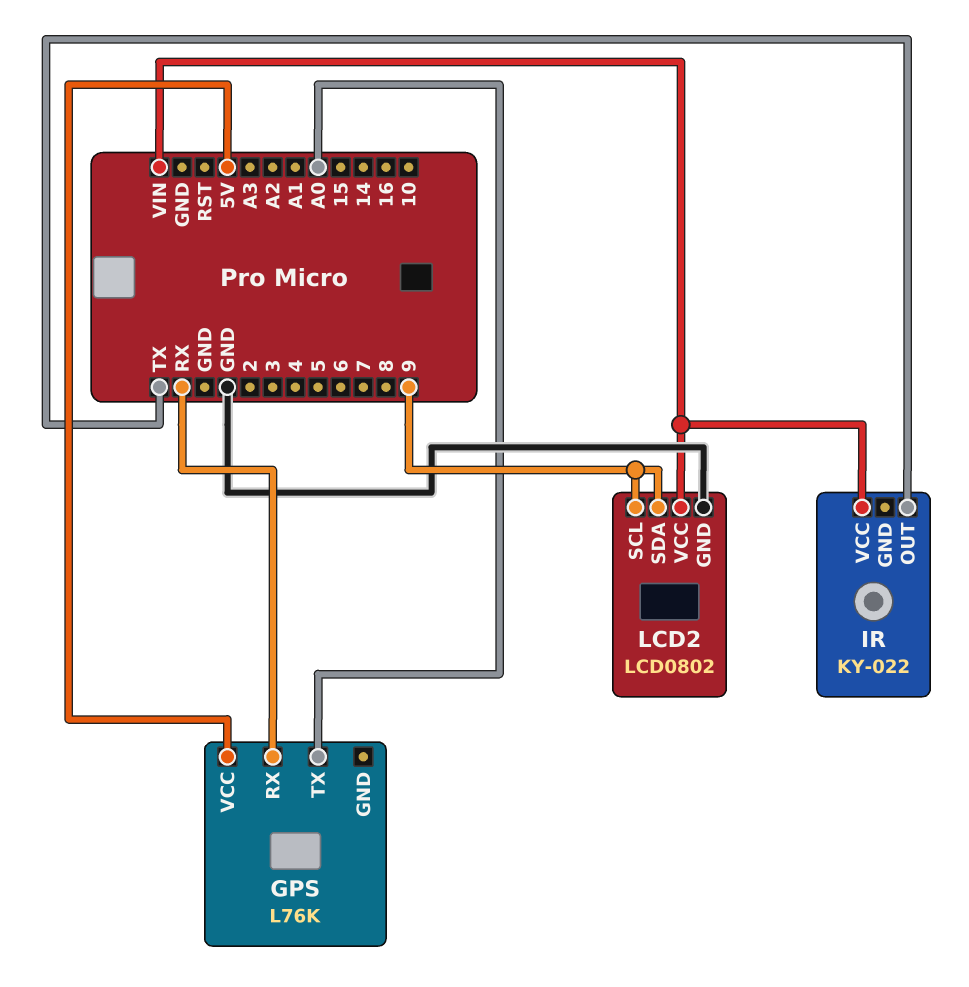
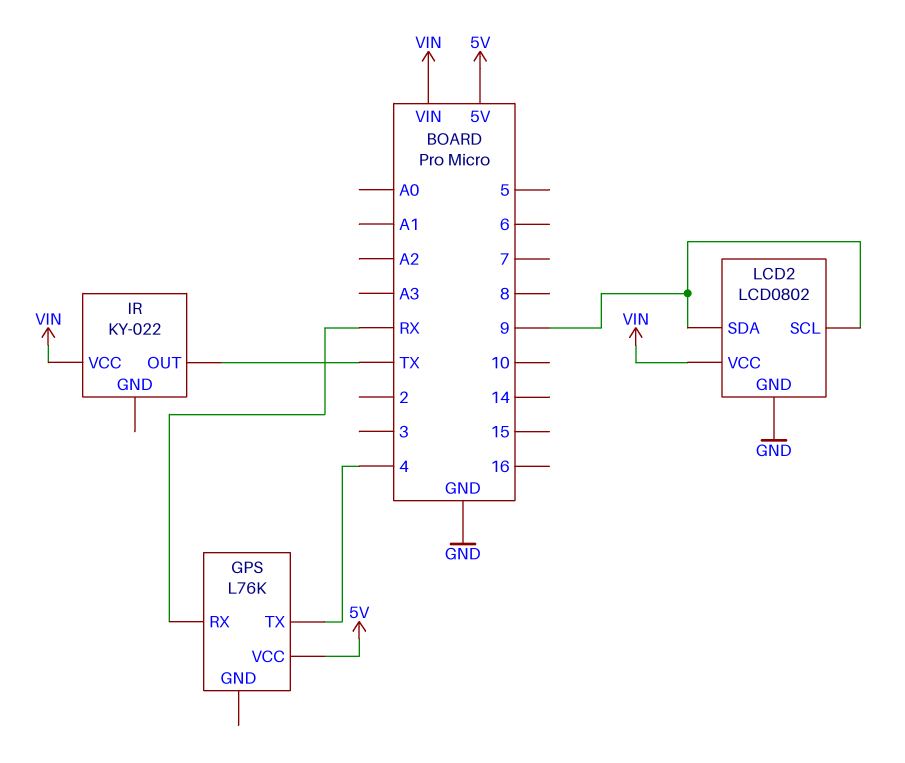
GPS pin TX: A0 -> 4

